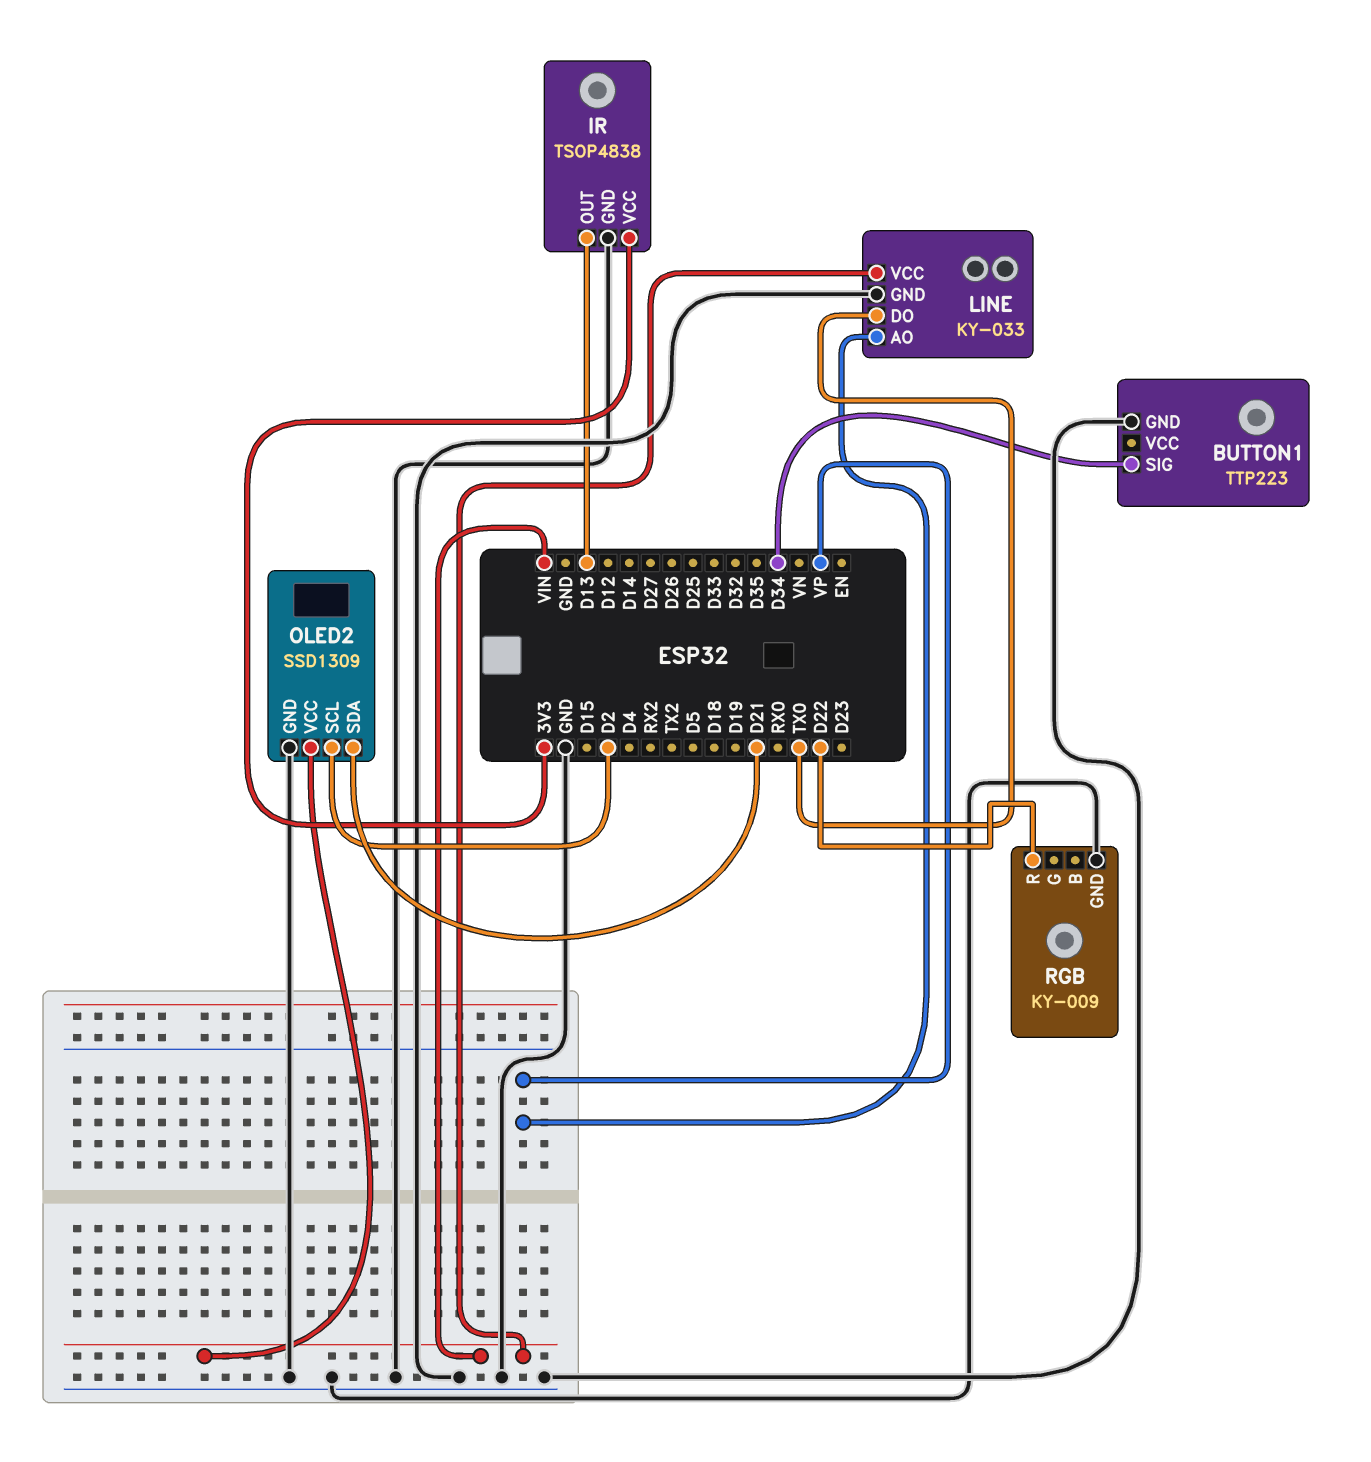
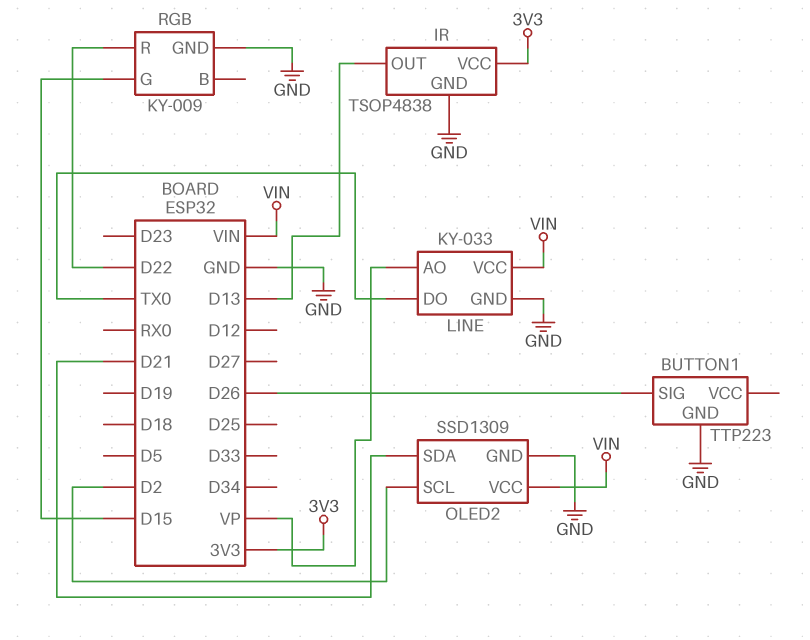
BUTTON1 pin SIG: D34 -> D26
RGB pin G: none -> D15

